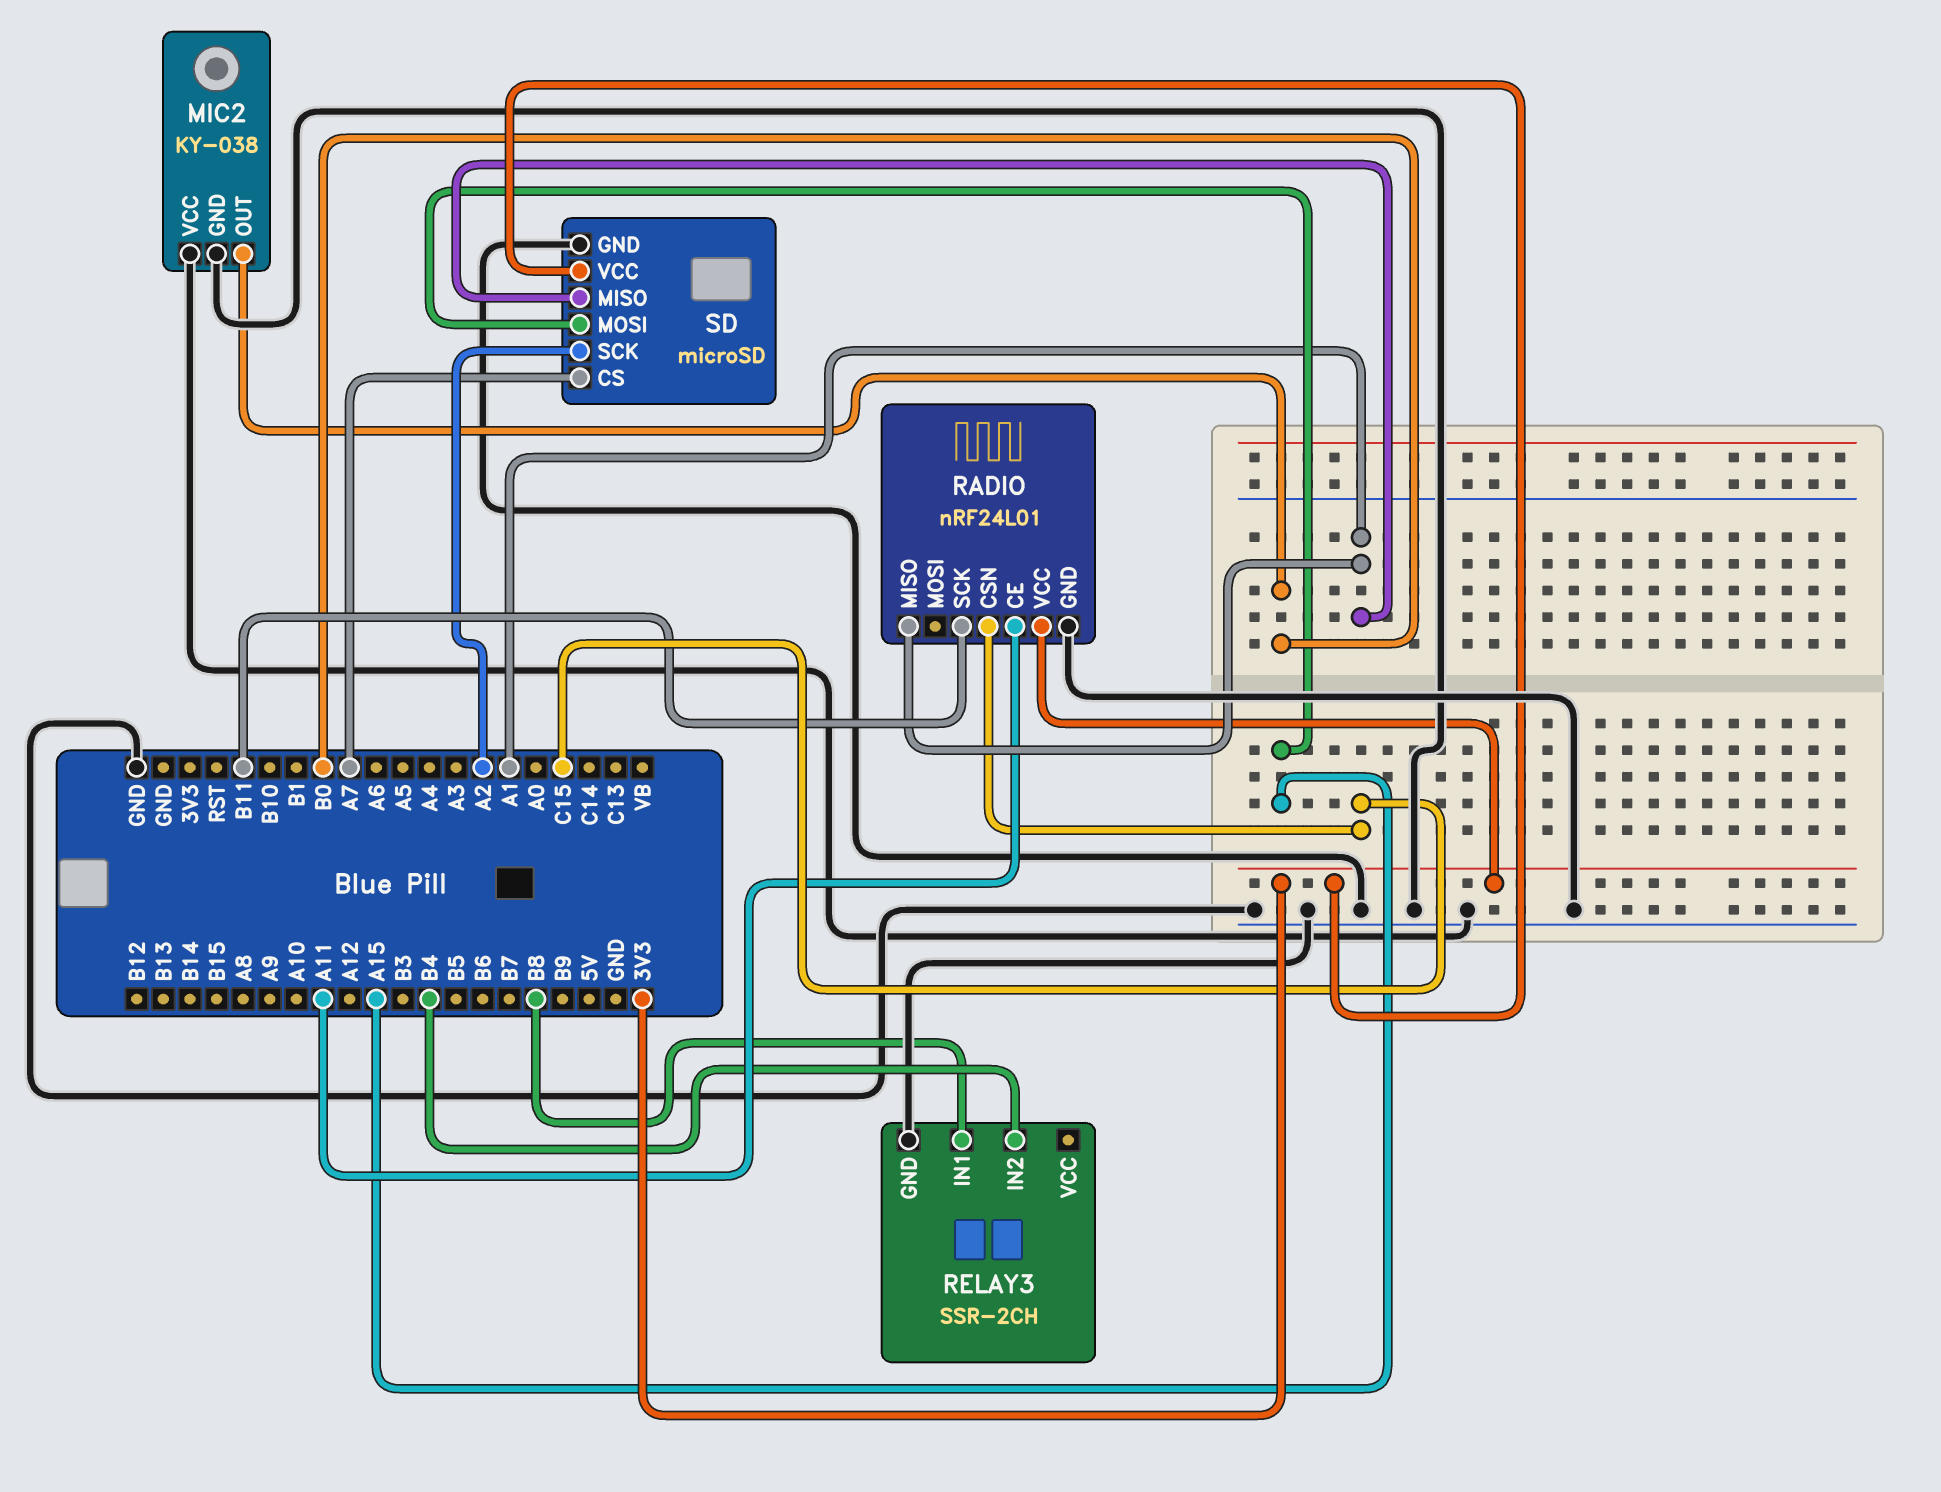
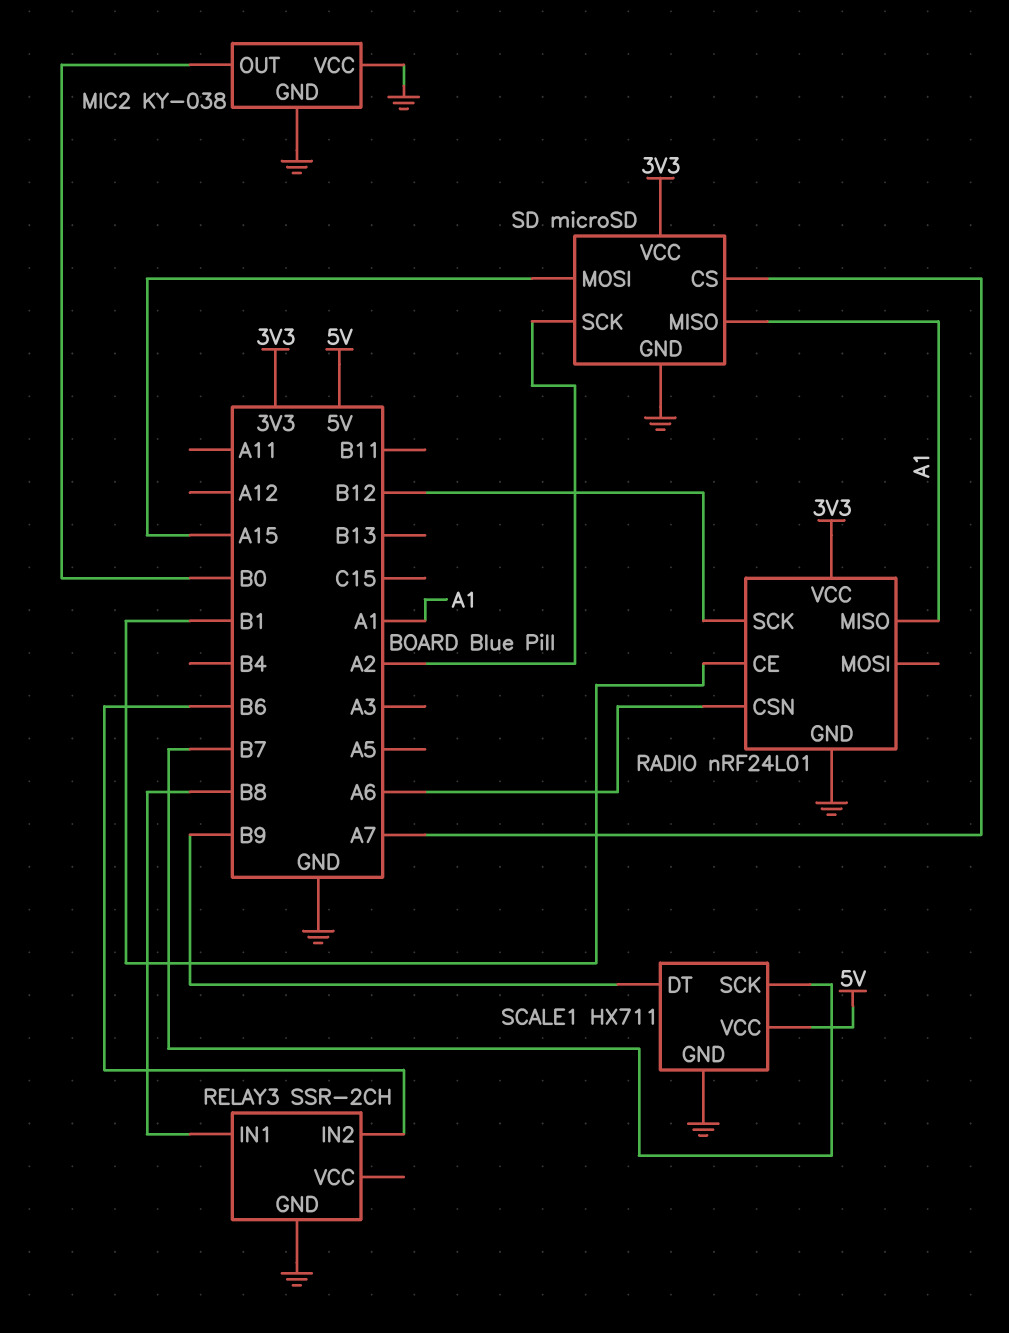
RADIO pin CE: A11 -> B1
RADIO pin CSN: C15 -> A6
RADIO pin SCK: B11 -> B12
RELAY3 pin IN2: B4 -> B6
SCALE1: none -> HX711
SCALE1 pin DT: none -> B9
SCALE1 pin GND: none -> GND
SCALE1 pin SCK: none -> B7
SCALE1 pin VCC: none -> 5V

